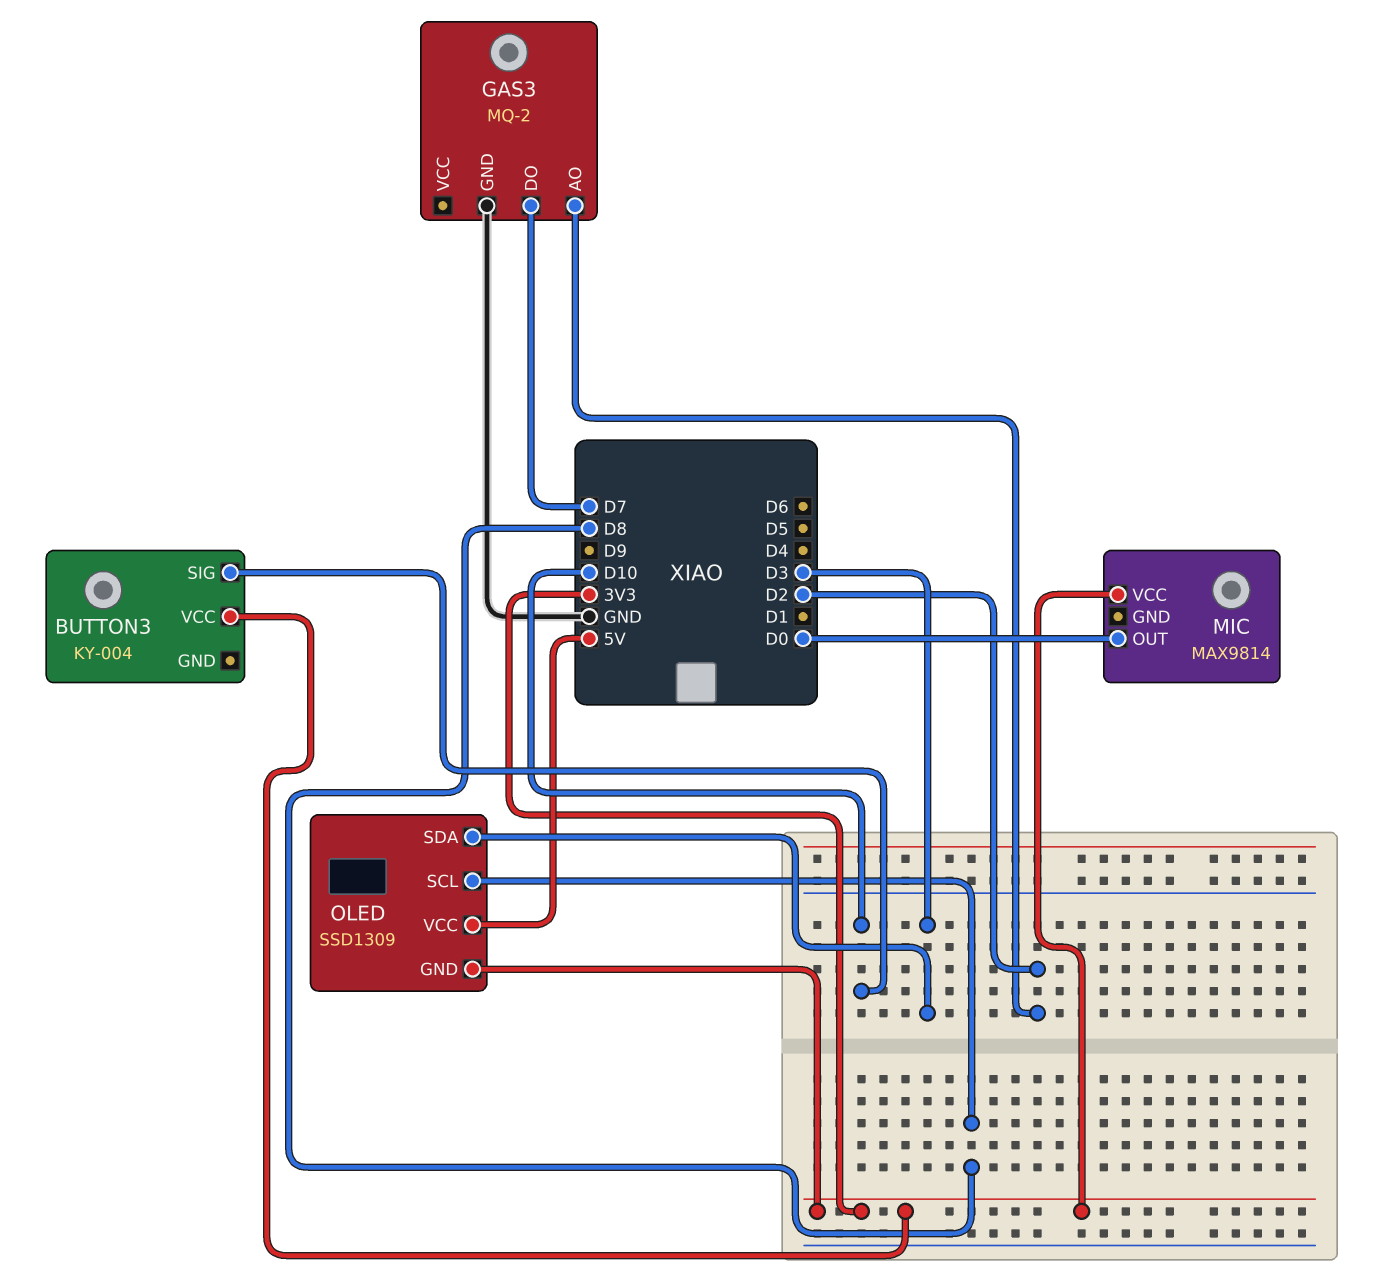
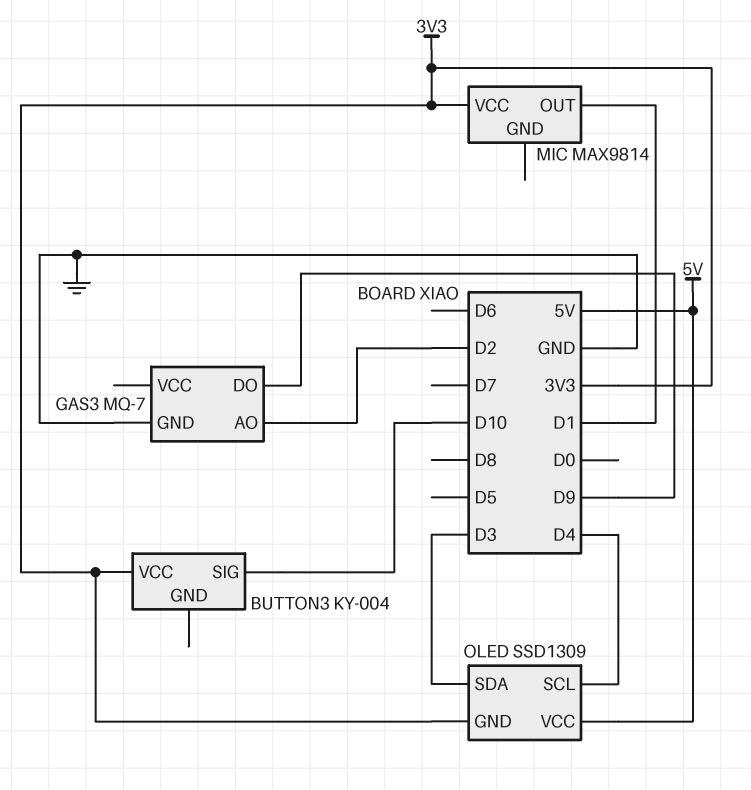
GAS3: MQ-2 -> MQ-7
GAS3 pin DO: D7 -> D9
MIC pin OUT: D0 -> D1
OLED pin SCL: D8 -> D4

